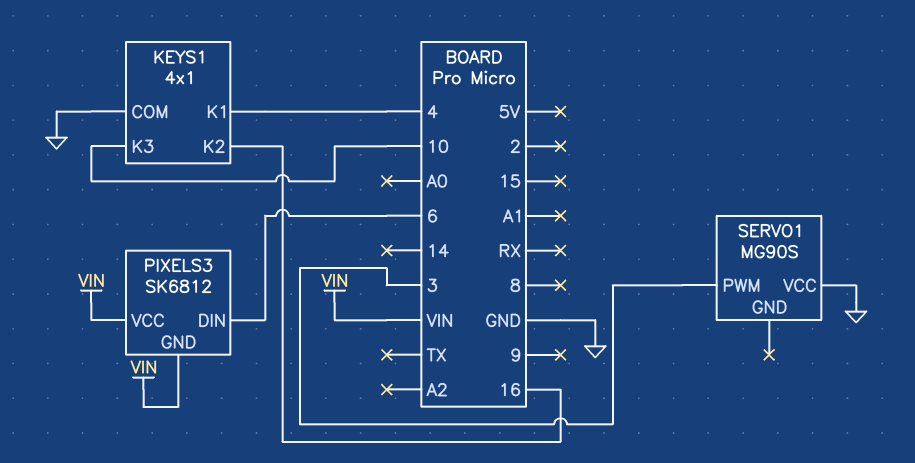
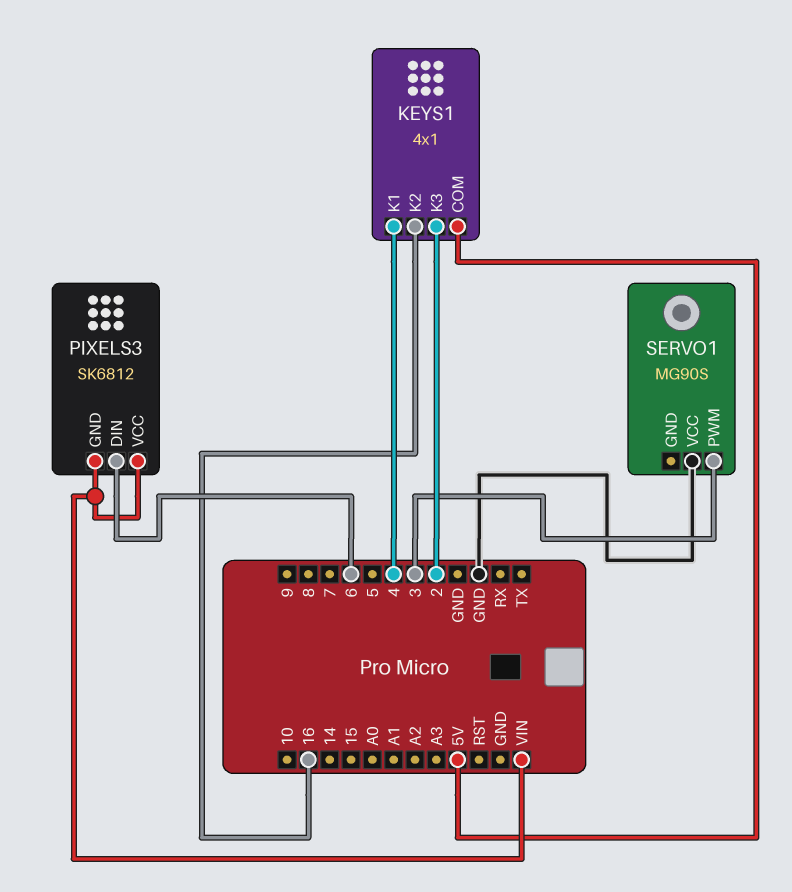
KEYS1 pin COM: GND -> 5V
KEYS1 pin K3: 10 -> 2

